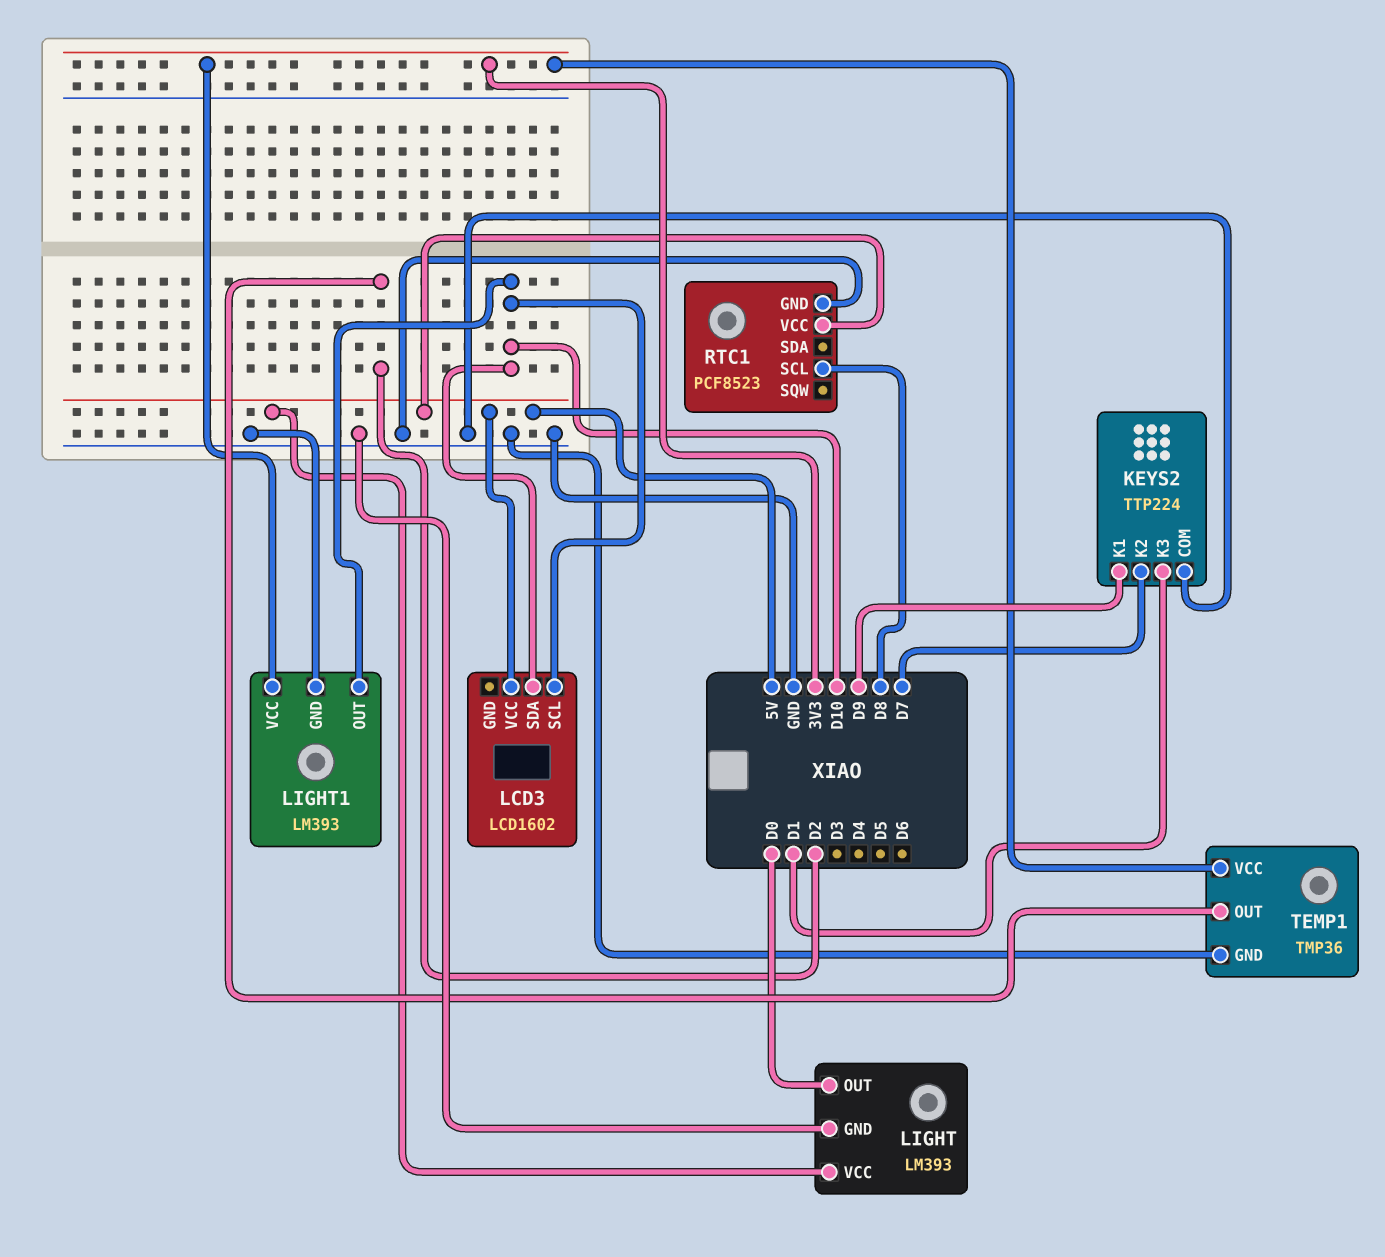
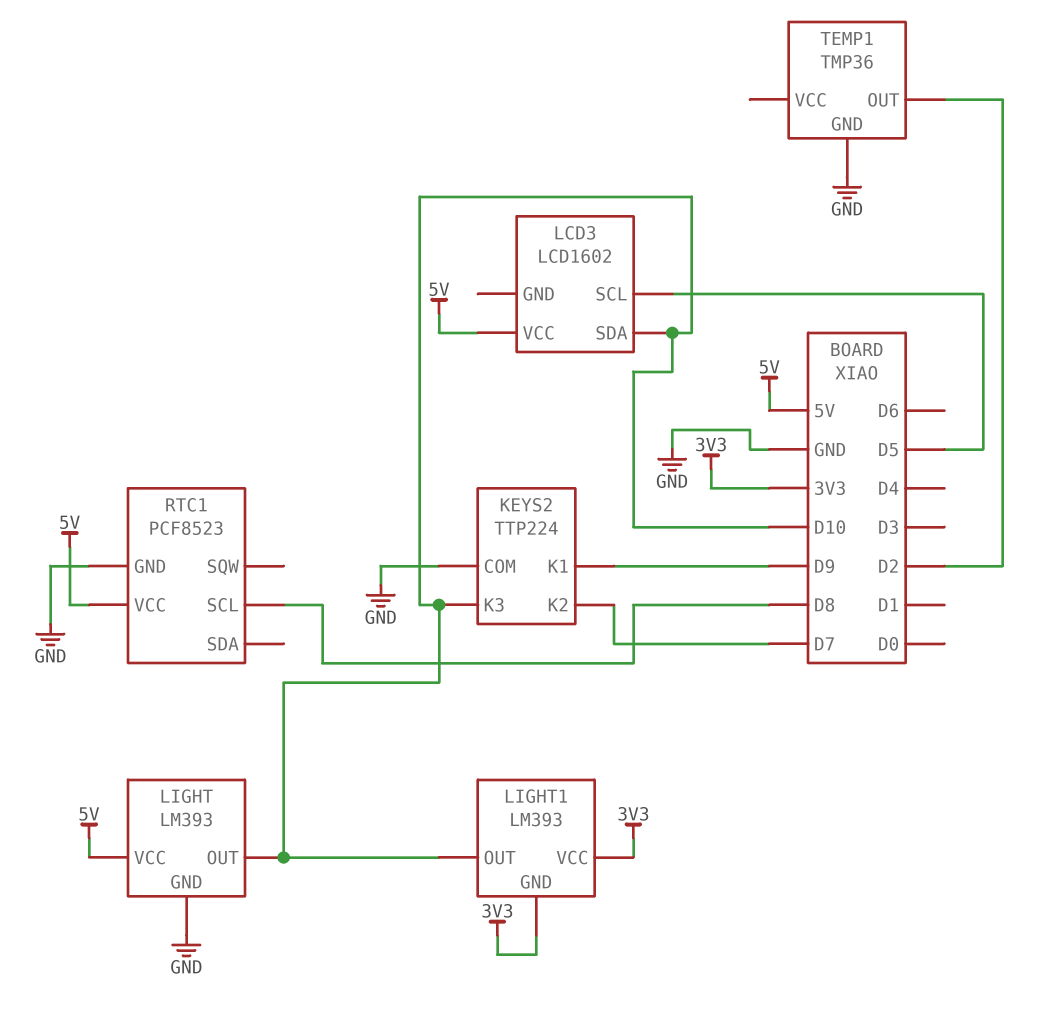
KEYS2 pin K3: D1 -> D10
LCD3 pin SCL: D10 -> D5
LIGHT pin OUT: D0 -> D10
LIGHT1 pin GND: GND -> 3V3
TEMP1 pin VCC: 3V3 -> none

